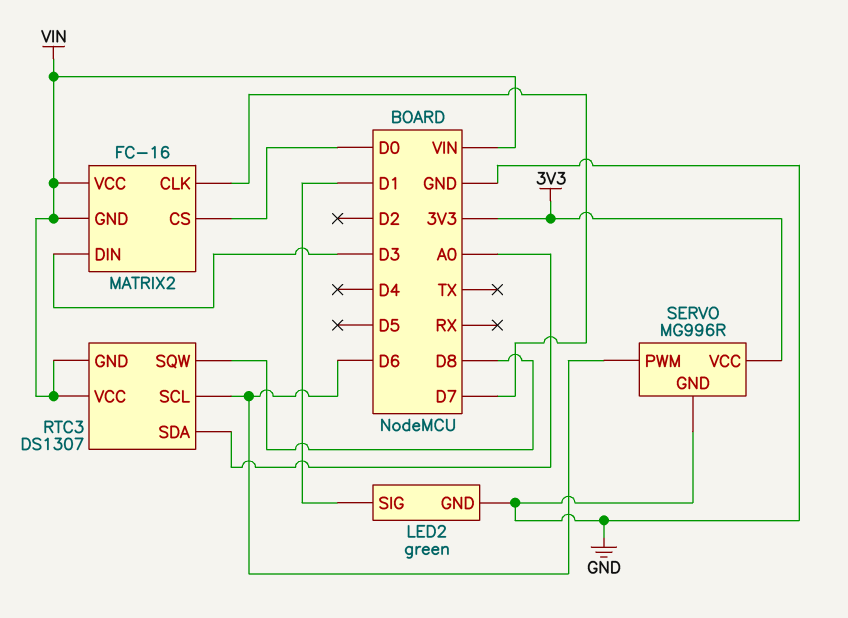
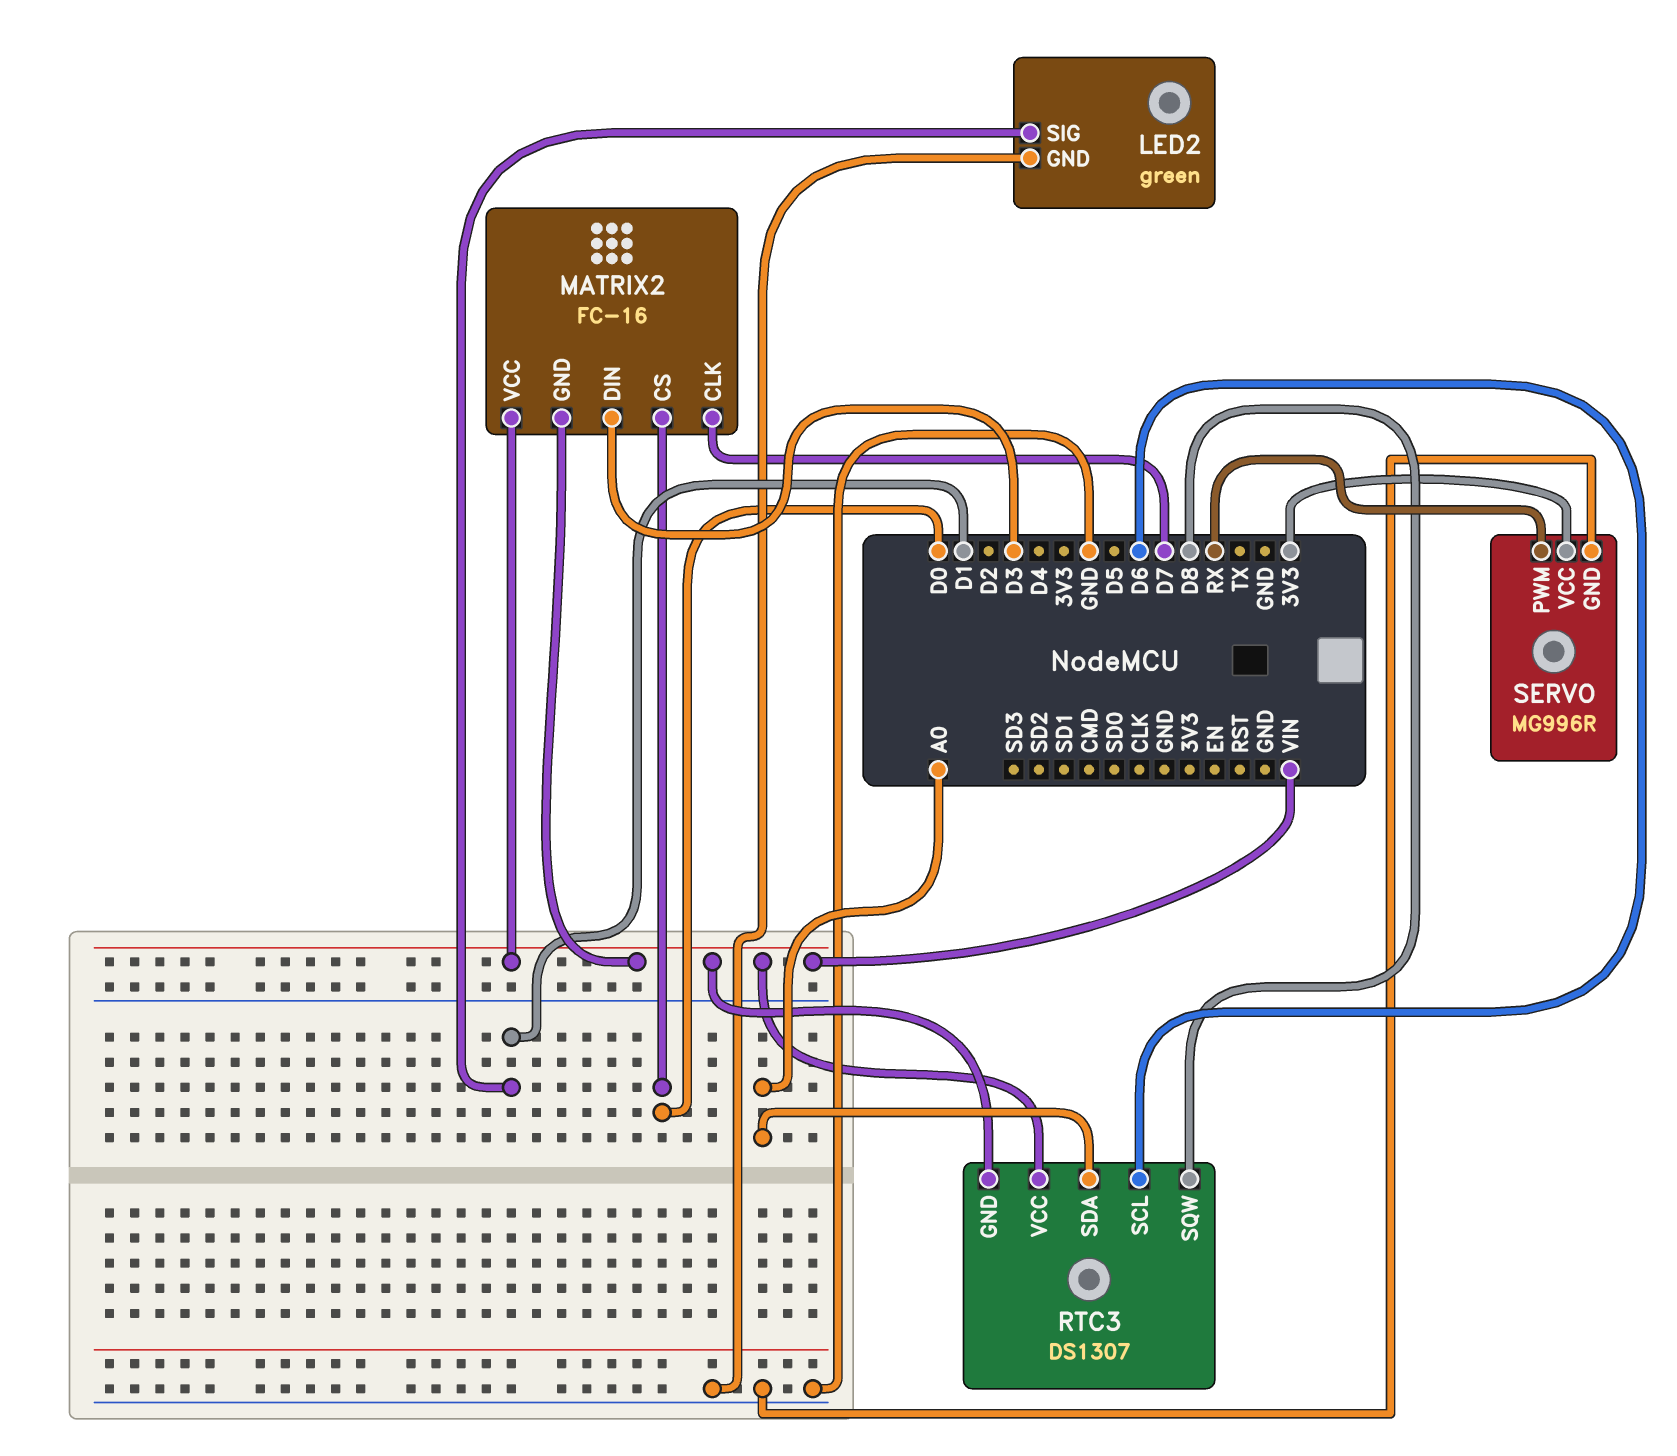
SERVO pin PWM: D6 -> RX

